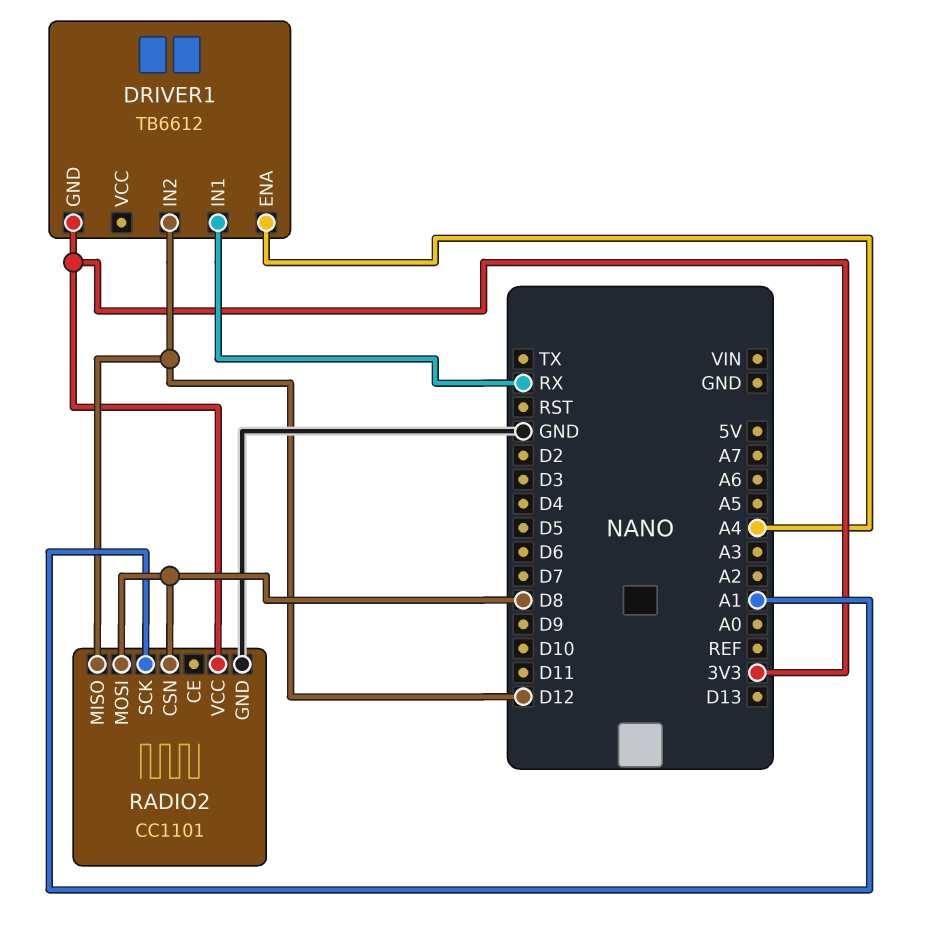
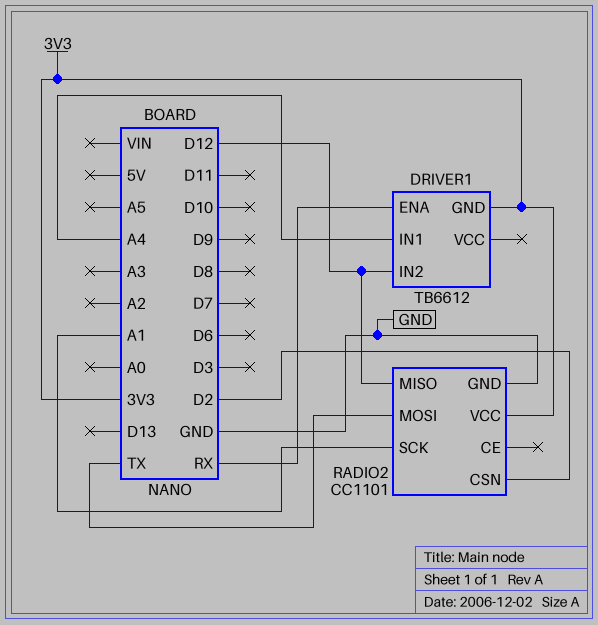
DRIVER1 pin ENA: A4 -> RX
DRIVER1 pin IN1: RX -> A4
RADIO2 pin CSN: D8 -> D2
RADIO2 pin MOSI: D8 -> TX

